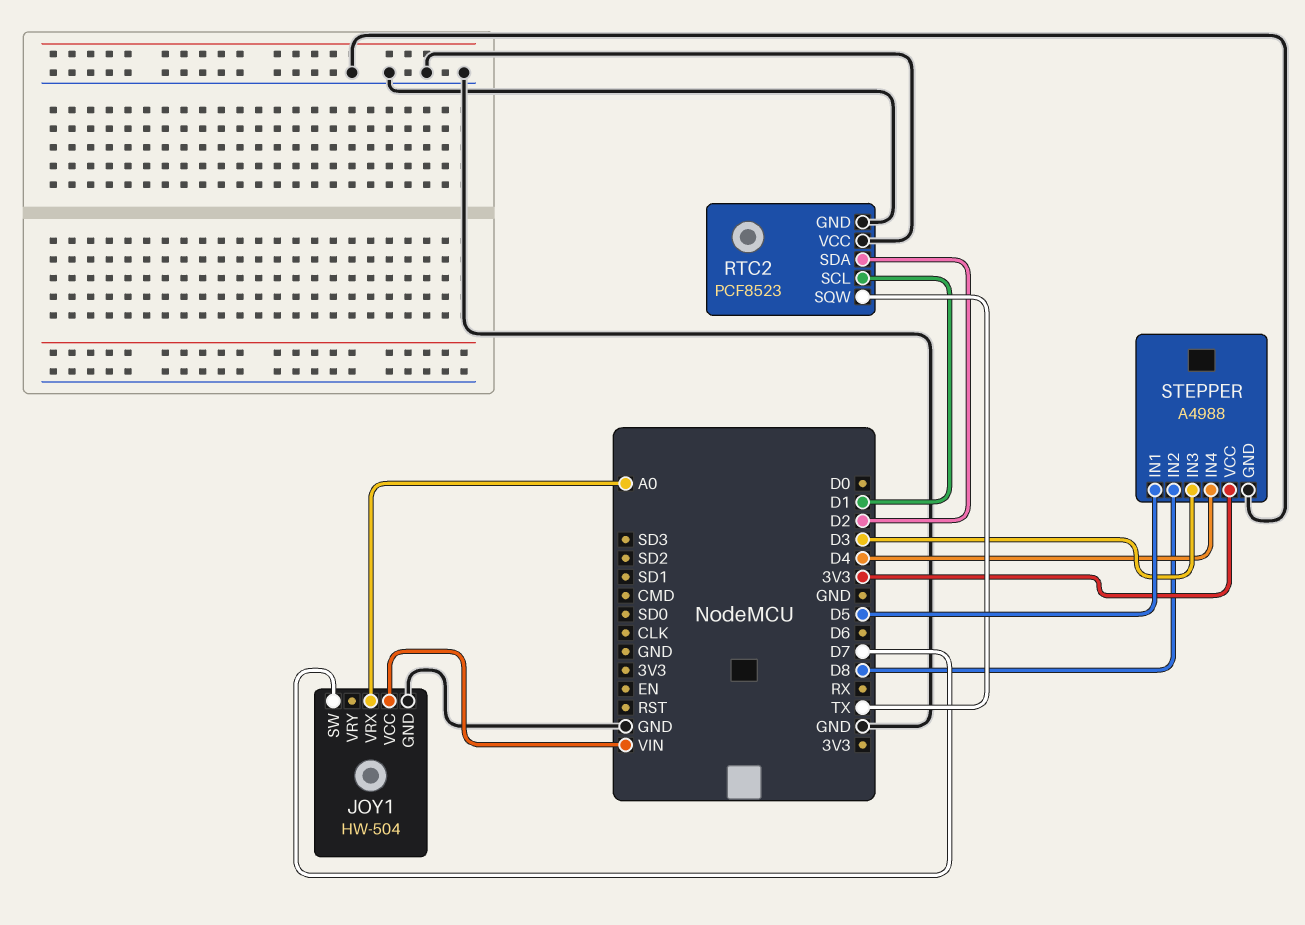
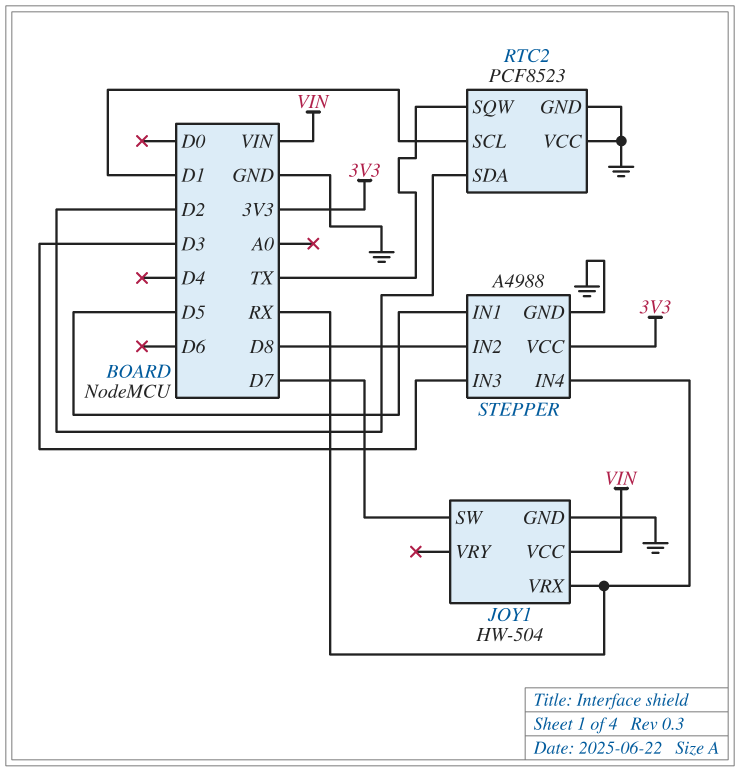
JOY1 pin VRX: A0 -> RX
STEPPER pin IN4: D4 -> RX

